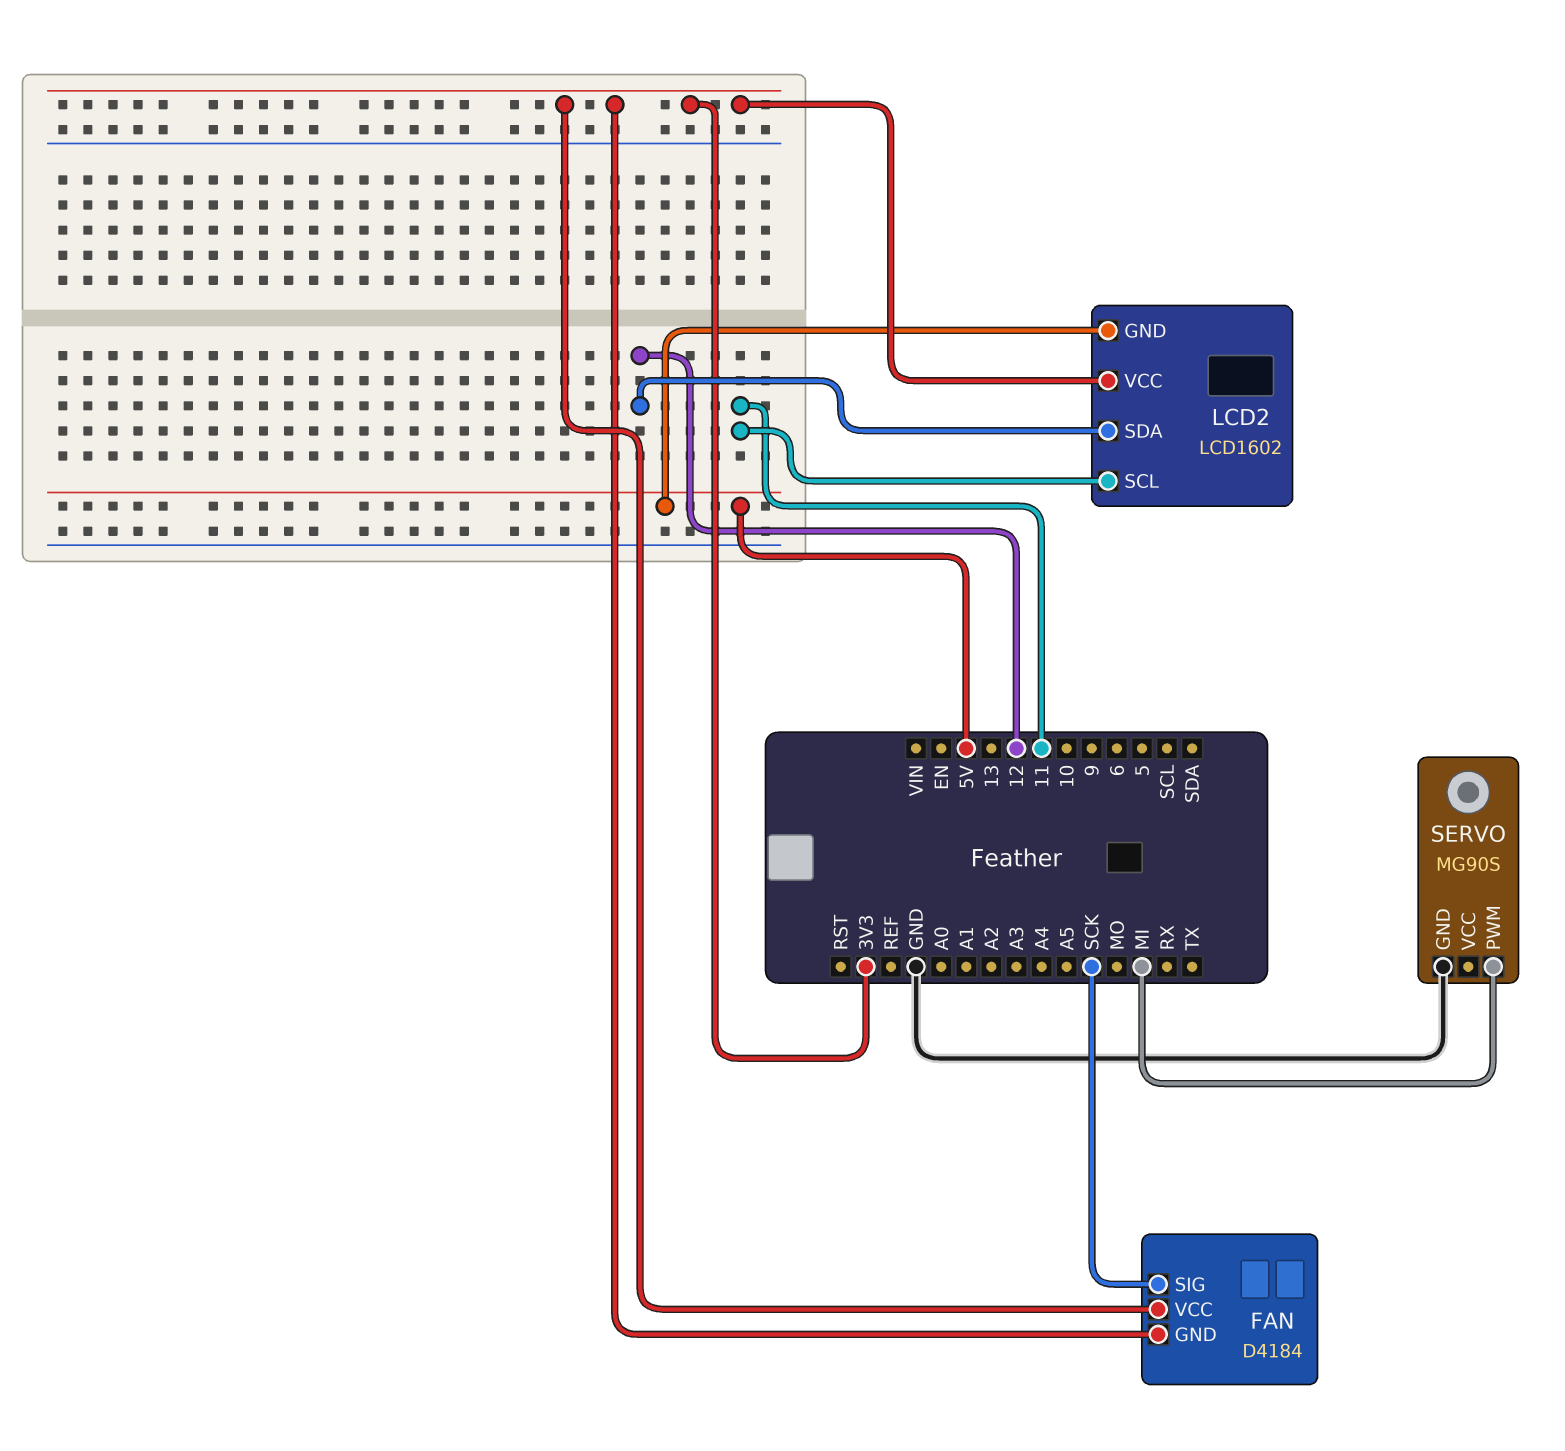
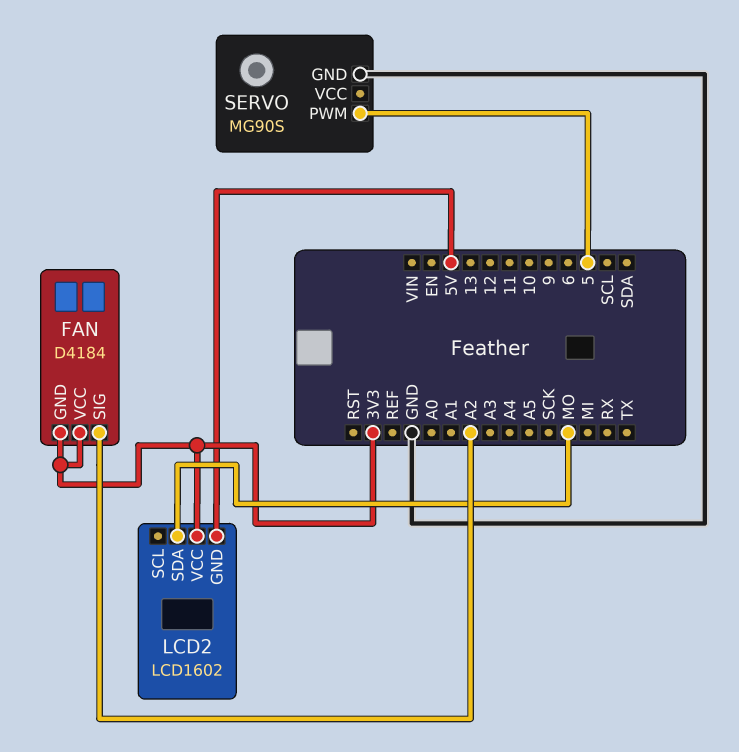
FAN pin SIG: SCK -> A2
LCD2 pin SCL: 11 -> none
LCD2 pin SDA: 12 -> MO
SERVO pin PWM: MI -> 5

